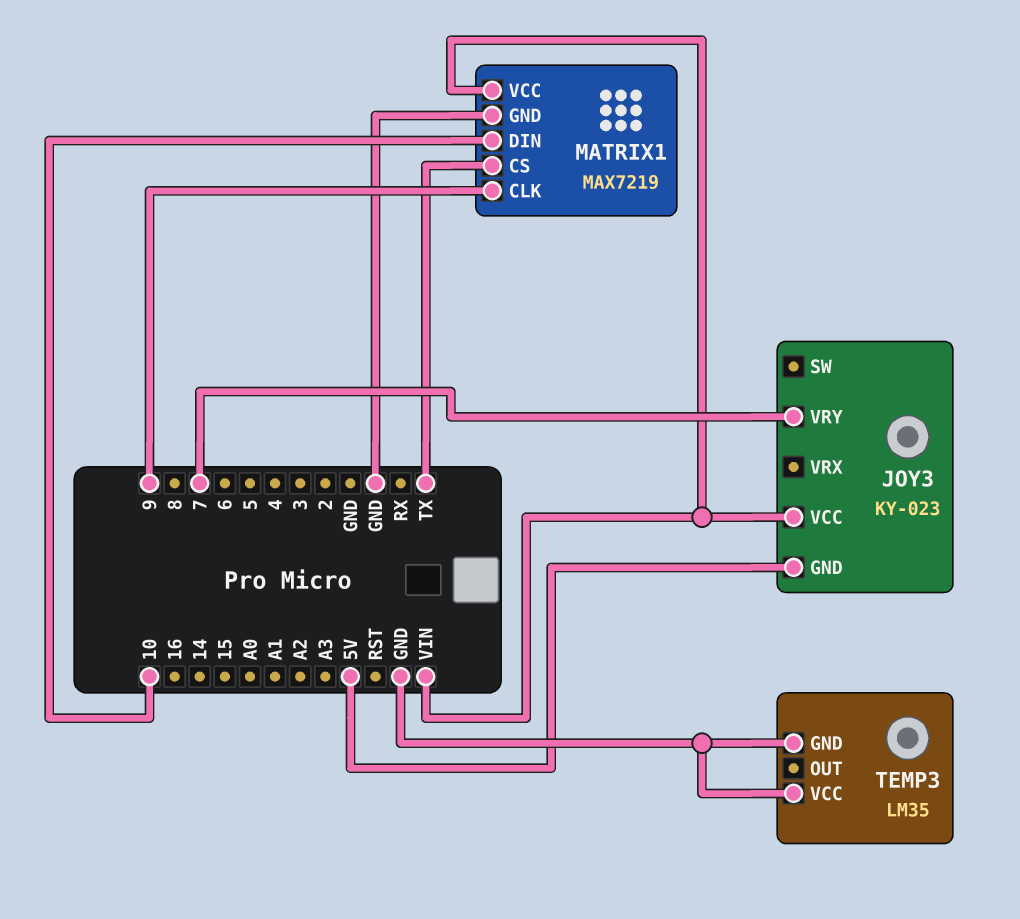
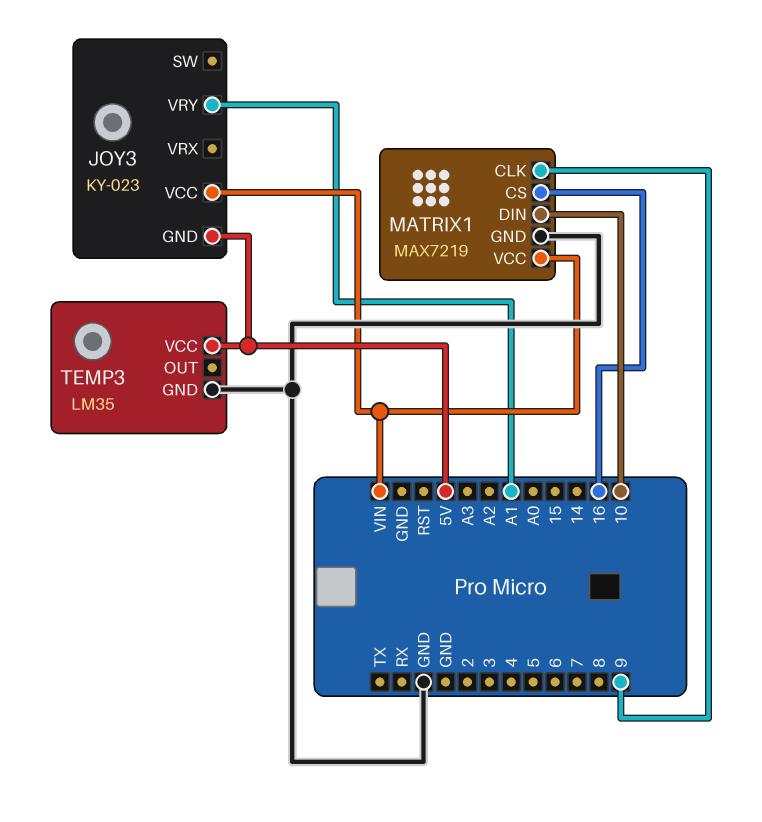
JOY3 pin VRY: 7 -> A1
MATRIX1 pin CS: TX -> 16
TEMP3 pin VCC: GND -> 5V

